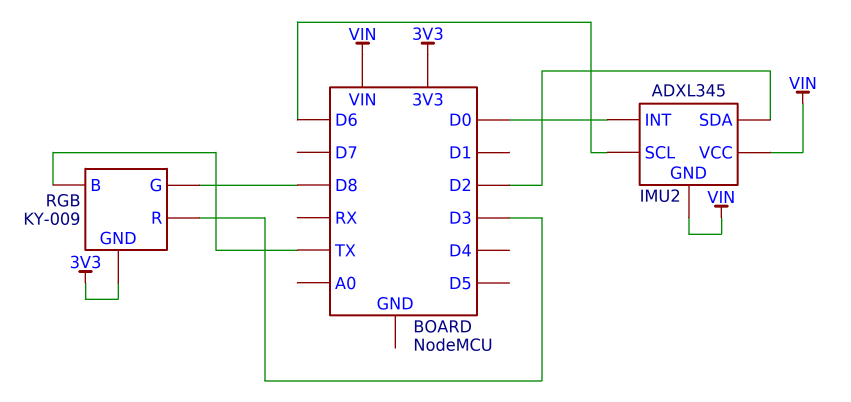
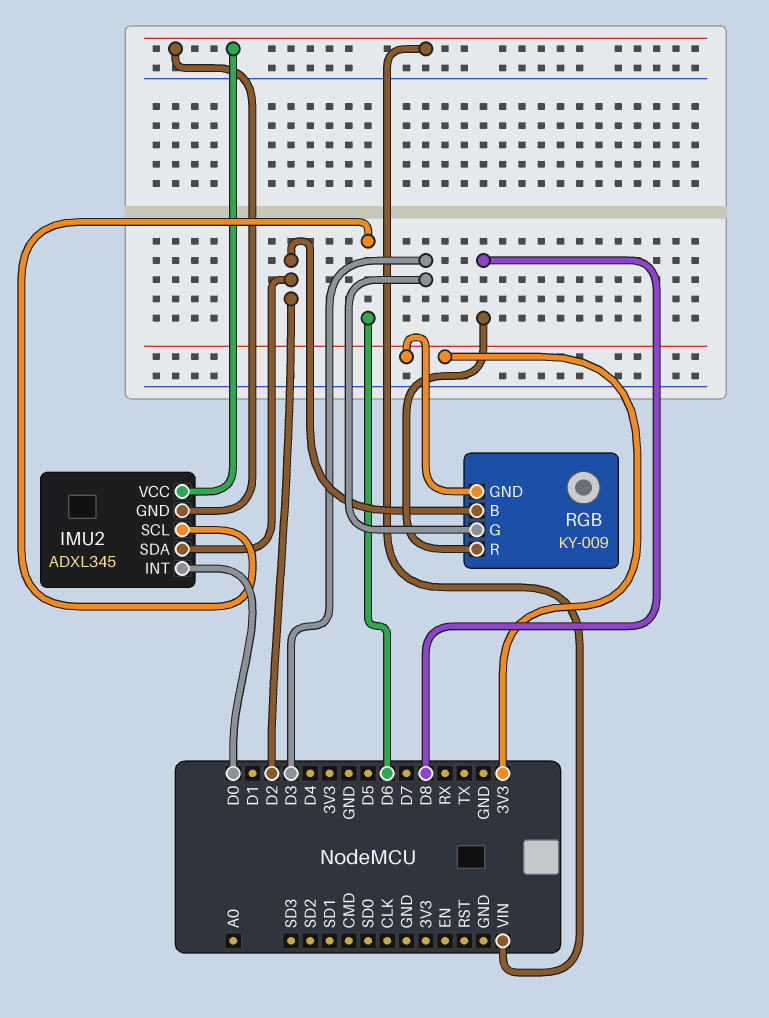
RGB pin B: TX -> D2
RGB pin G: D8 -> D3
RGB pin R: D3 -> D8

